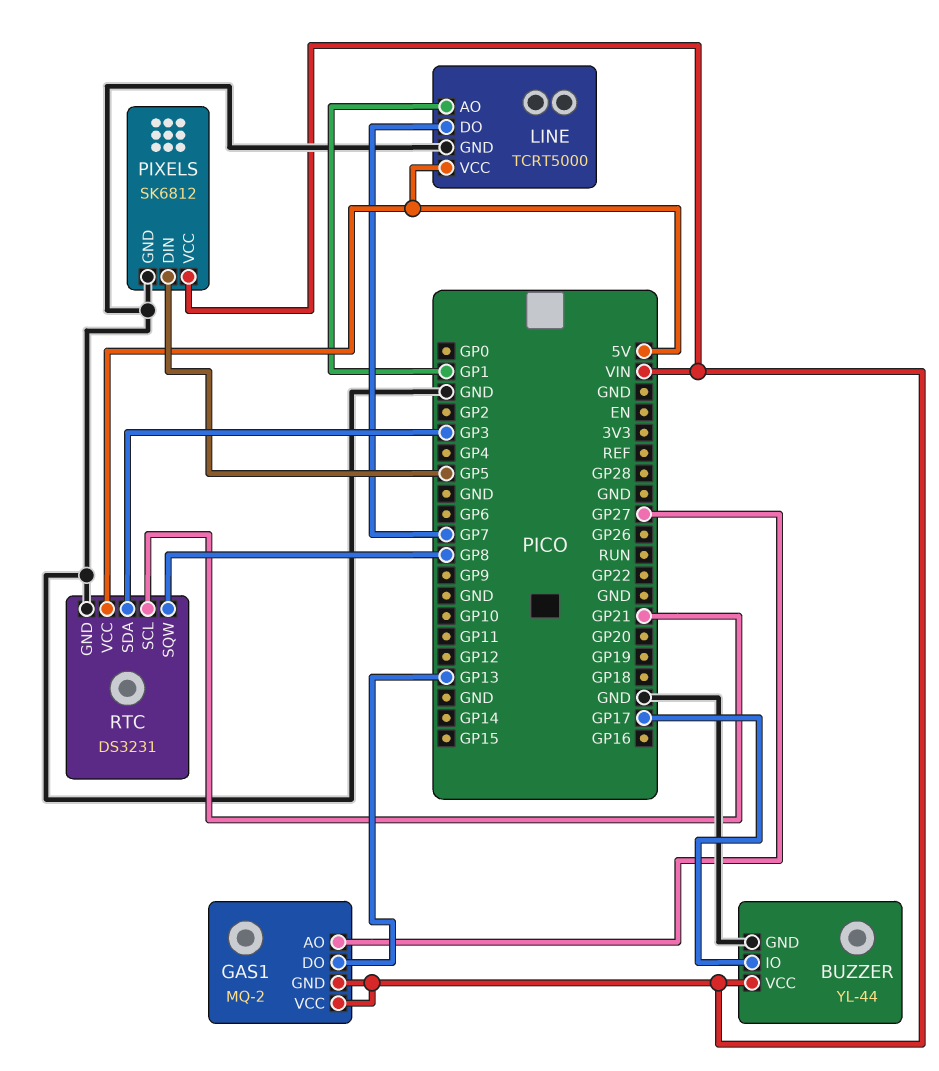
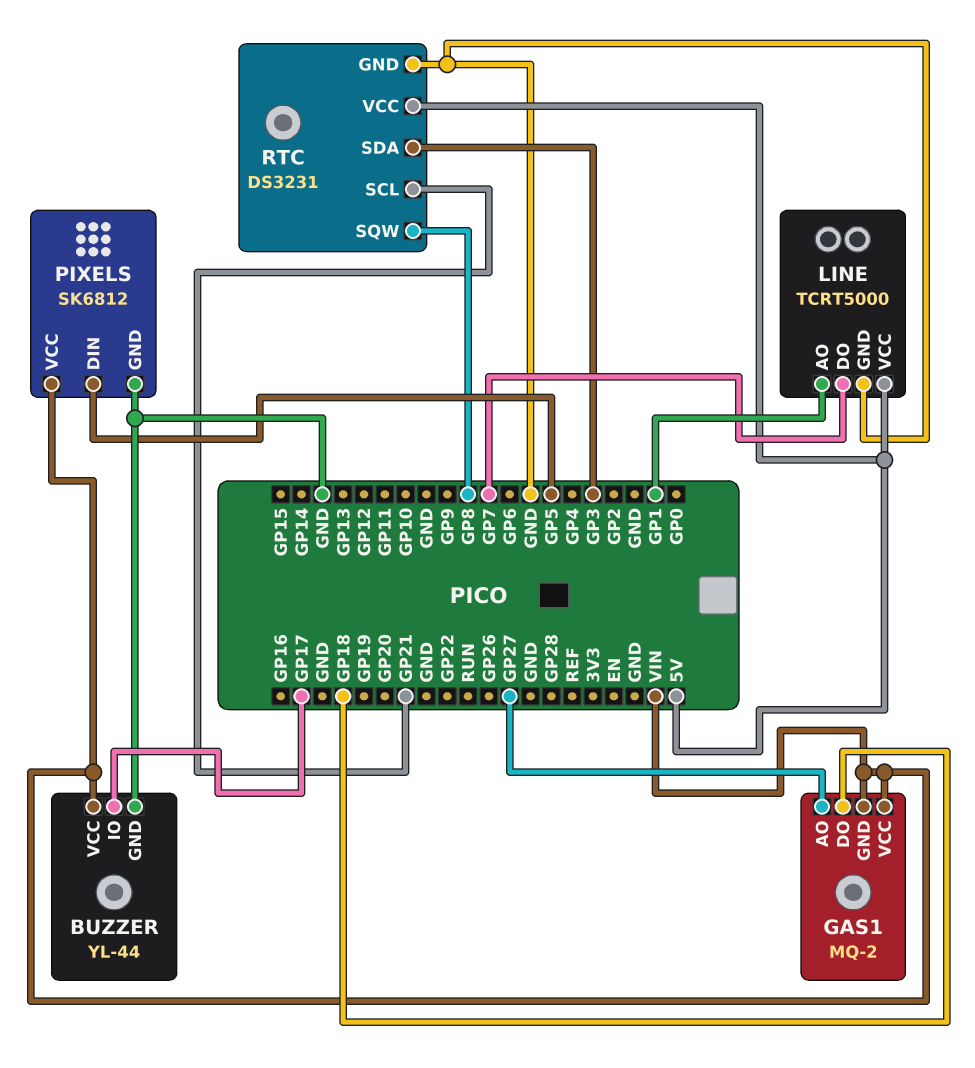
GAS1 pin DO: GP13 -> GP18

